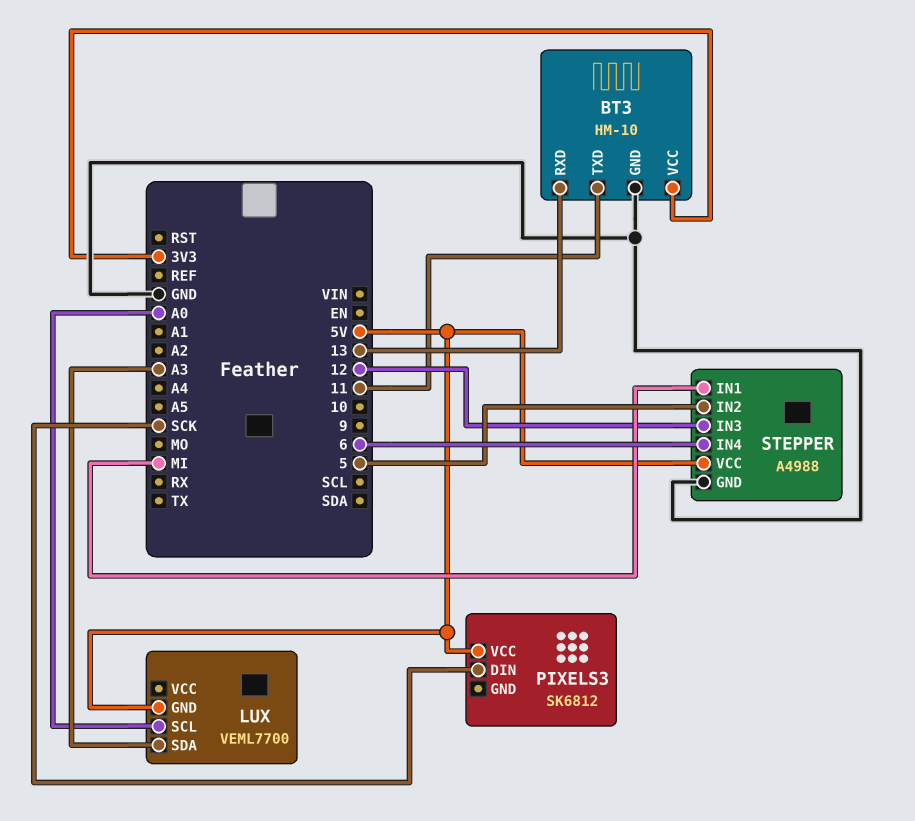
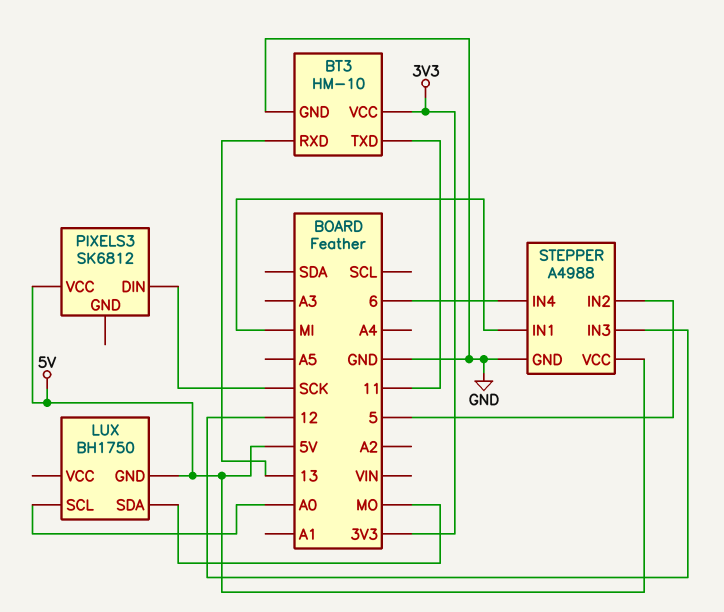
LUX: VEML7700 -> BH1750
LUX pin SDA: A3 -> MO

